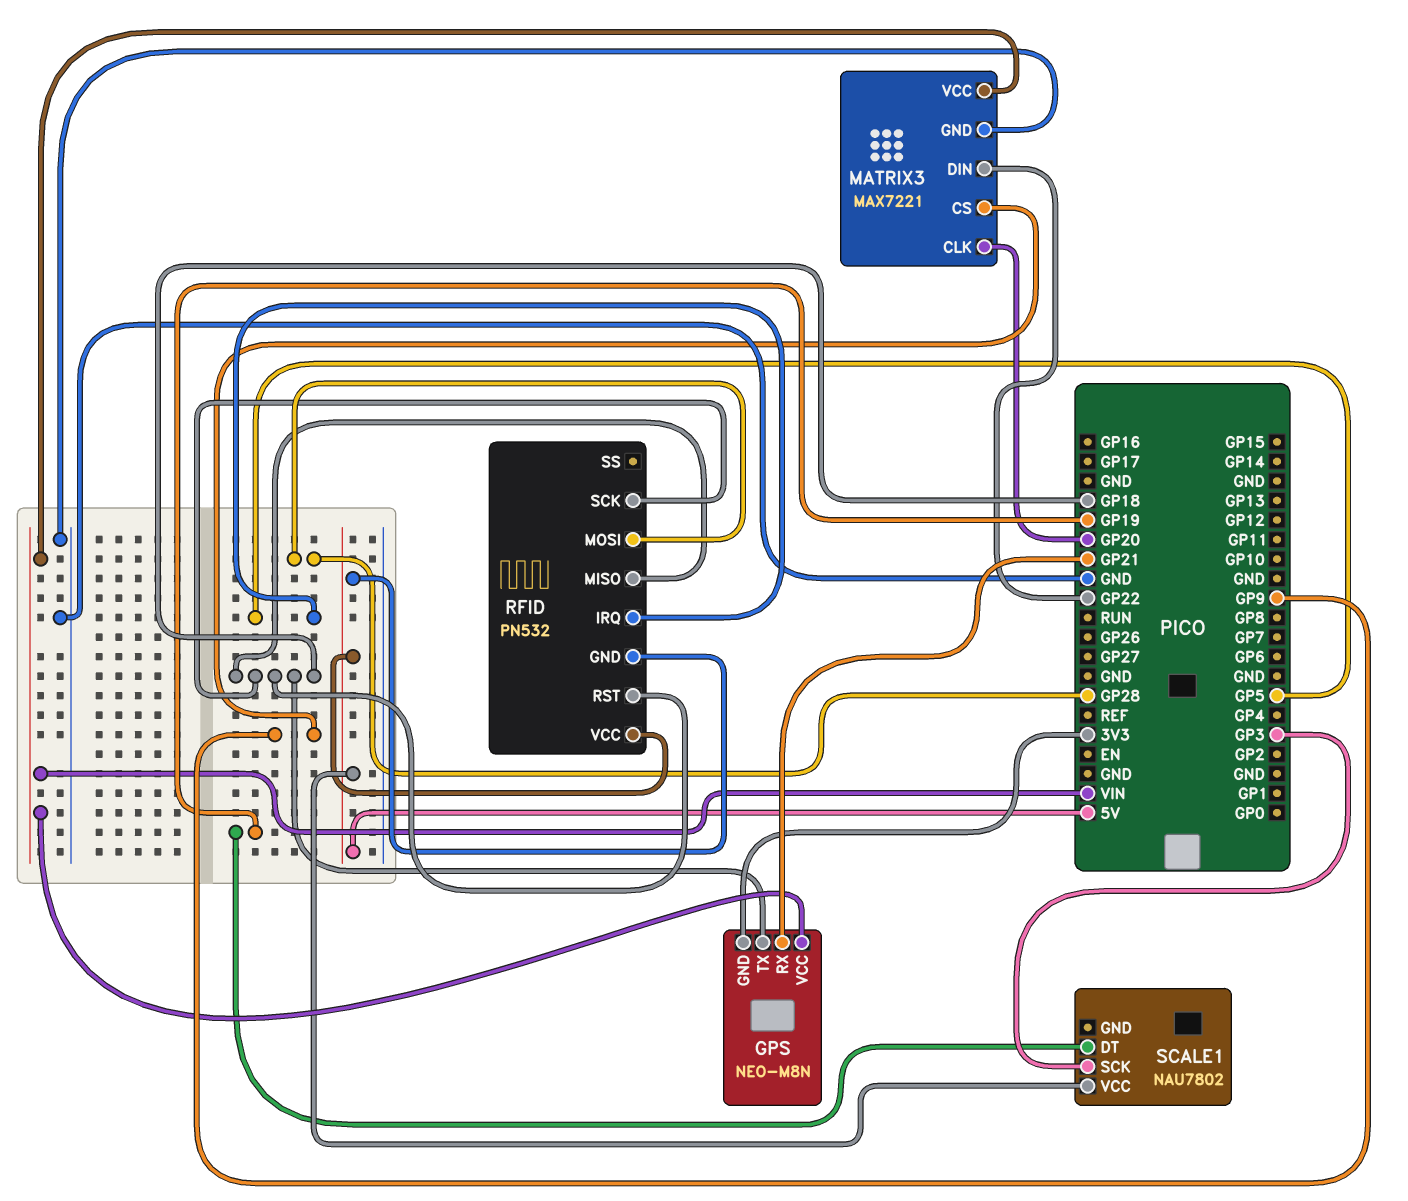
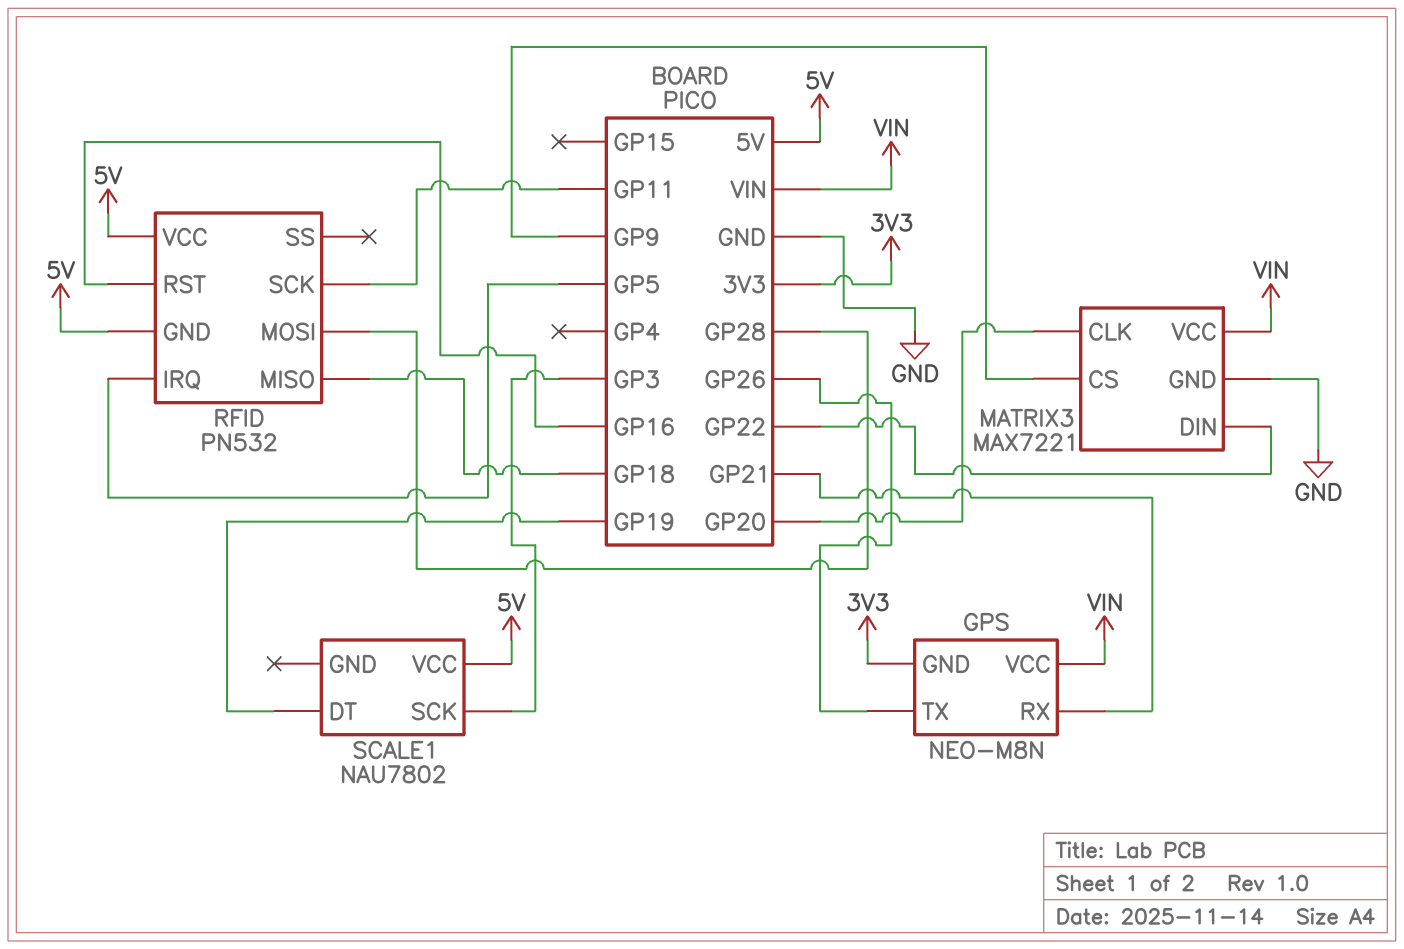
GPS pin TX: GP18 -> GP26
RFID pin RST: GP18 -> GP16
RFID pin SCK: GP18 -> GP11

